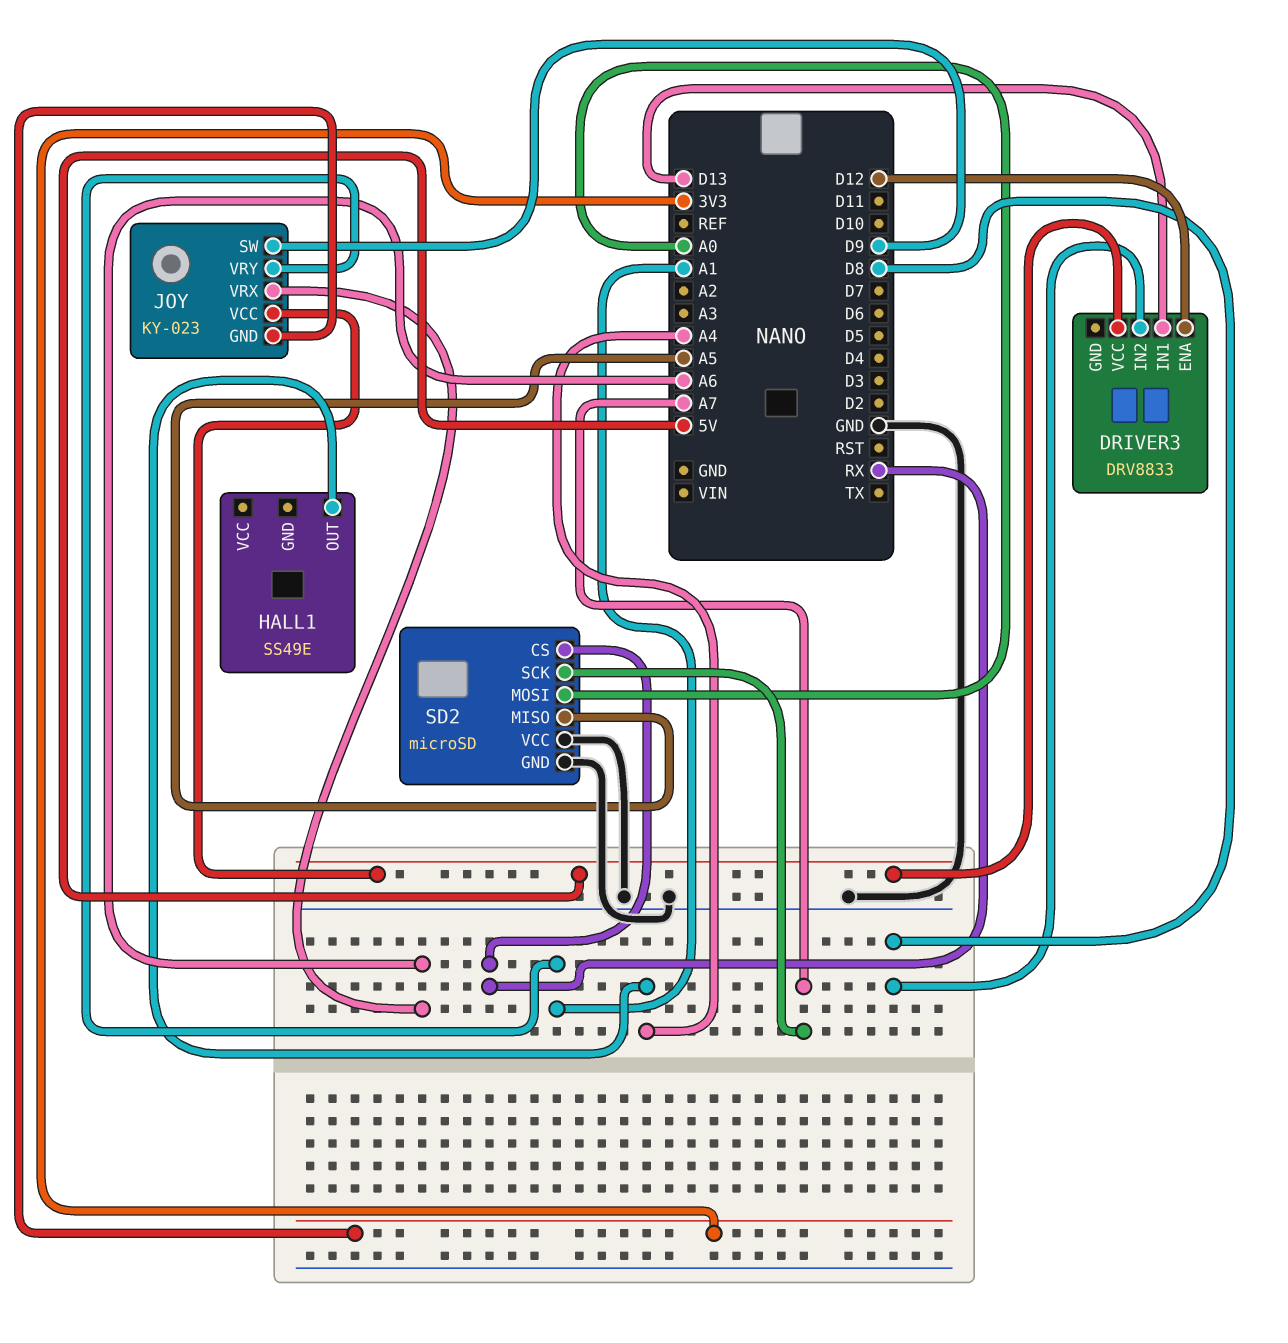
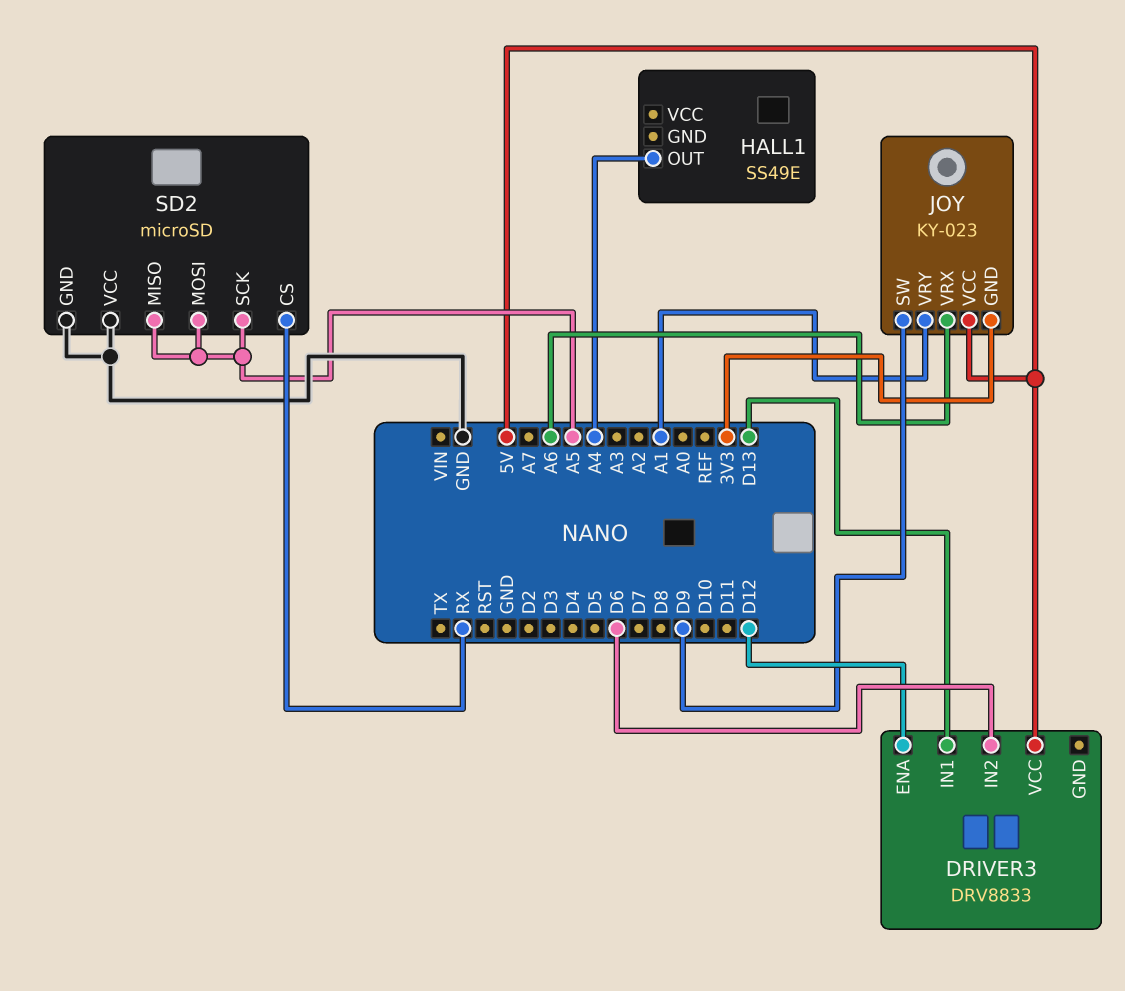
DRIVER3 pin IN2: D8 -> D6
SD2 pin MOSI: A0 -> A5
SD2 pin SCK: A7 -> A5

